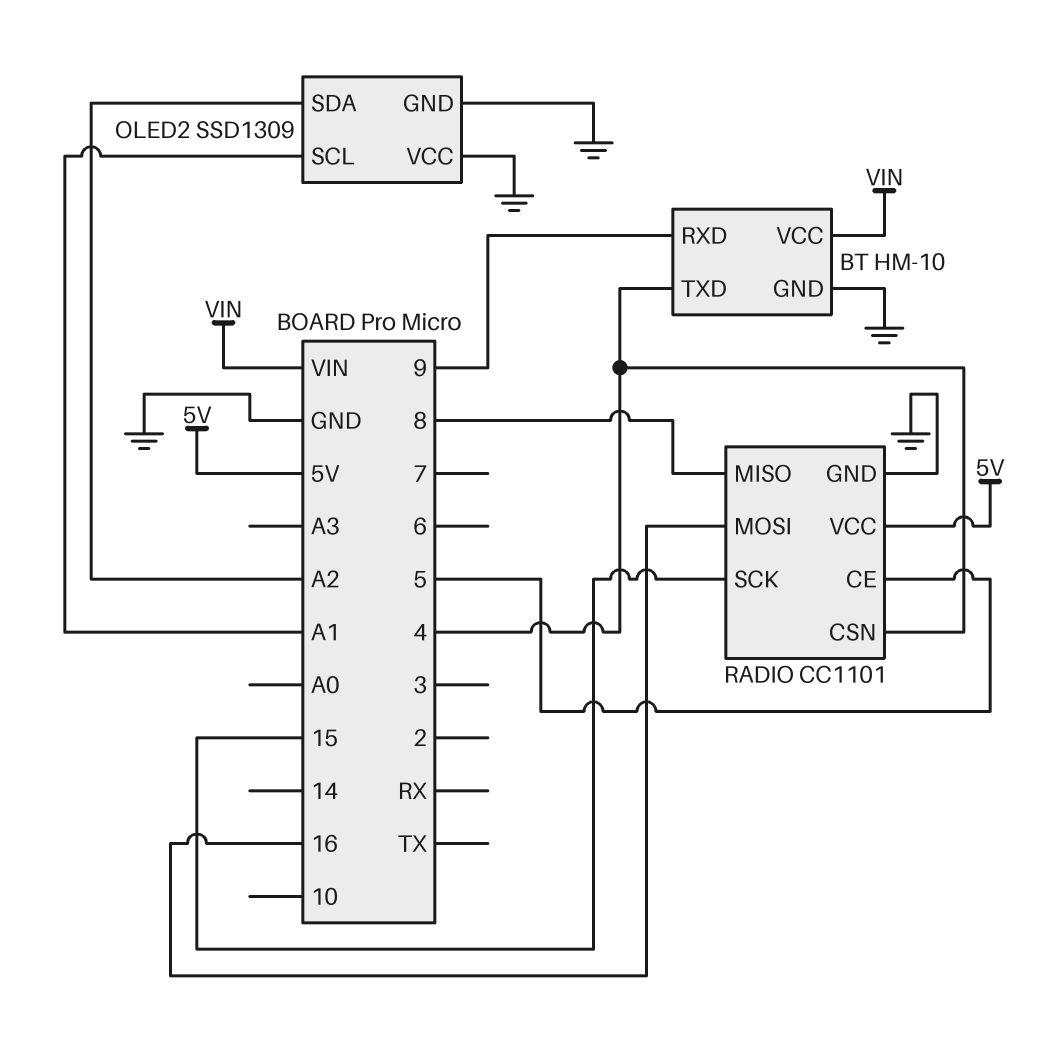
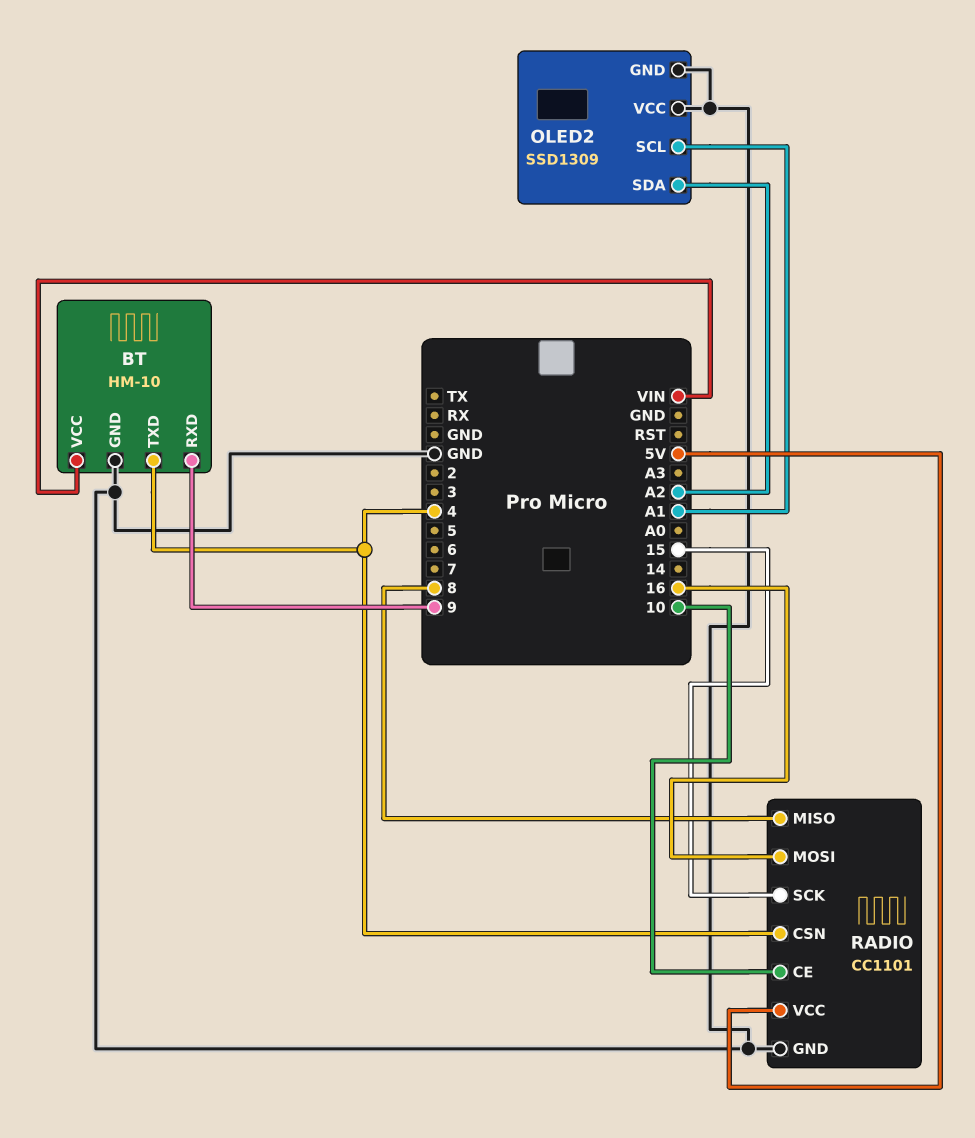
RADIO pin CE: 5 -> 10

